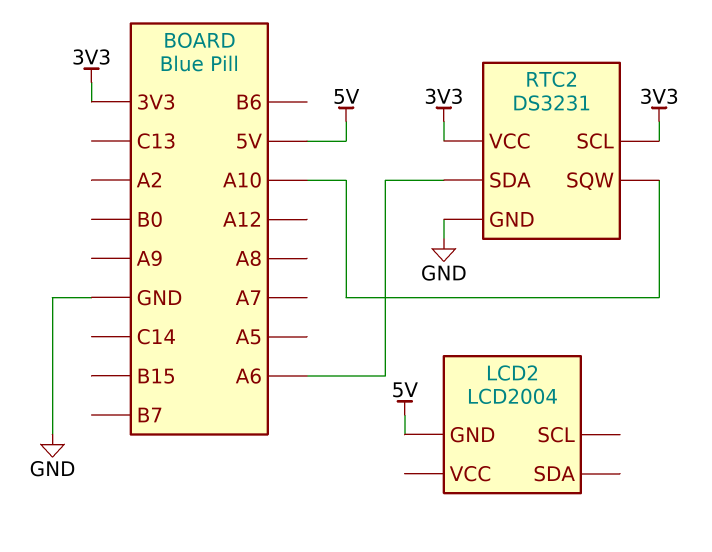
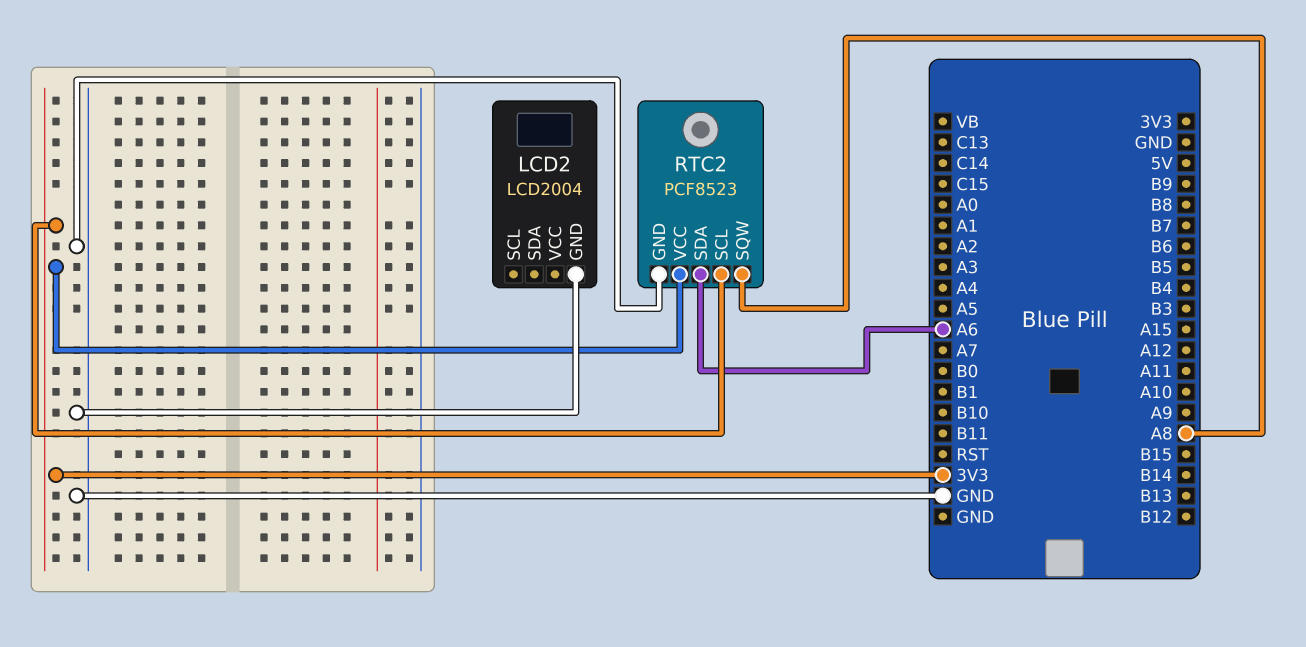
LCD2 pin GND: 5V -> GND
RTC2: DS3231 -> PCF8523
RTC2 pin SQW: A10 -> A8

